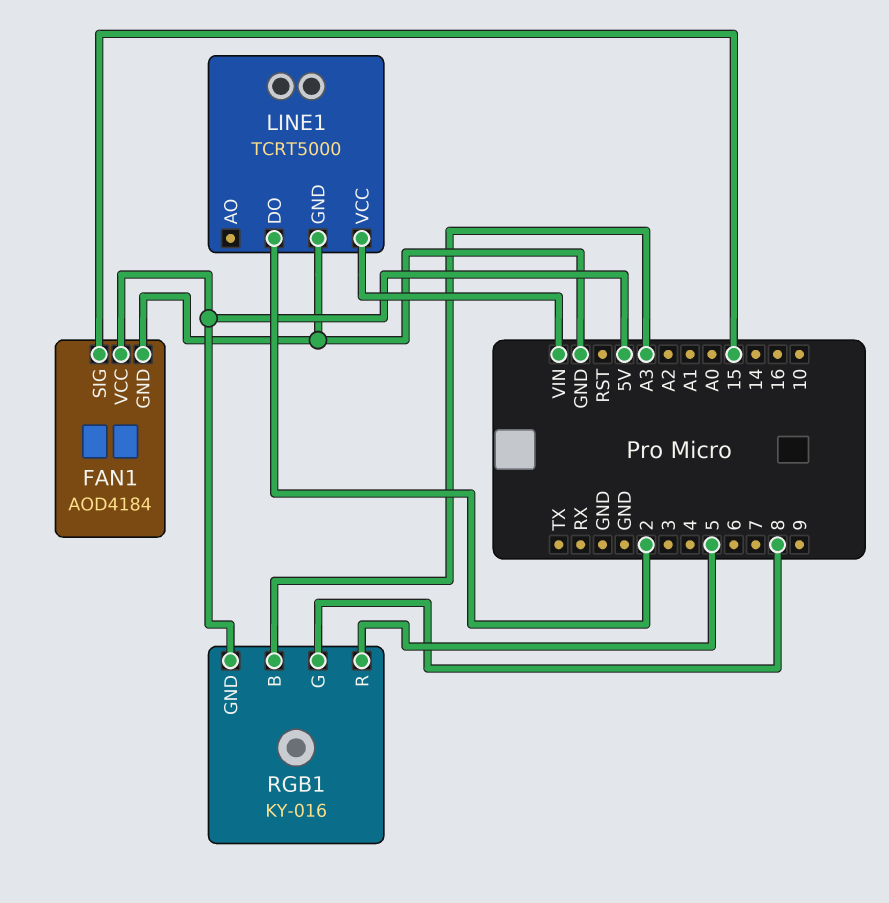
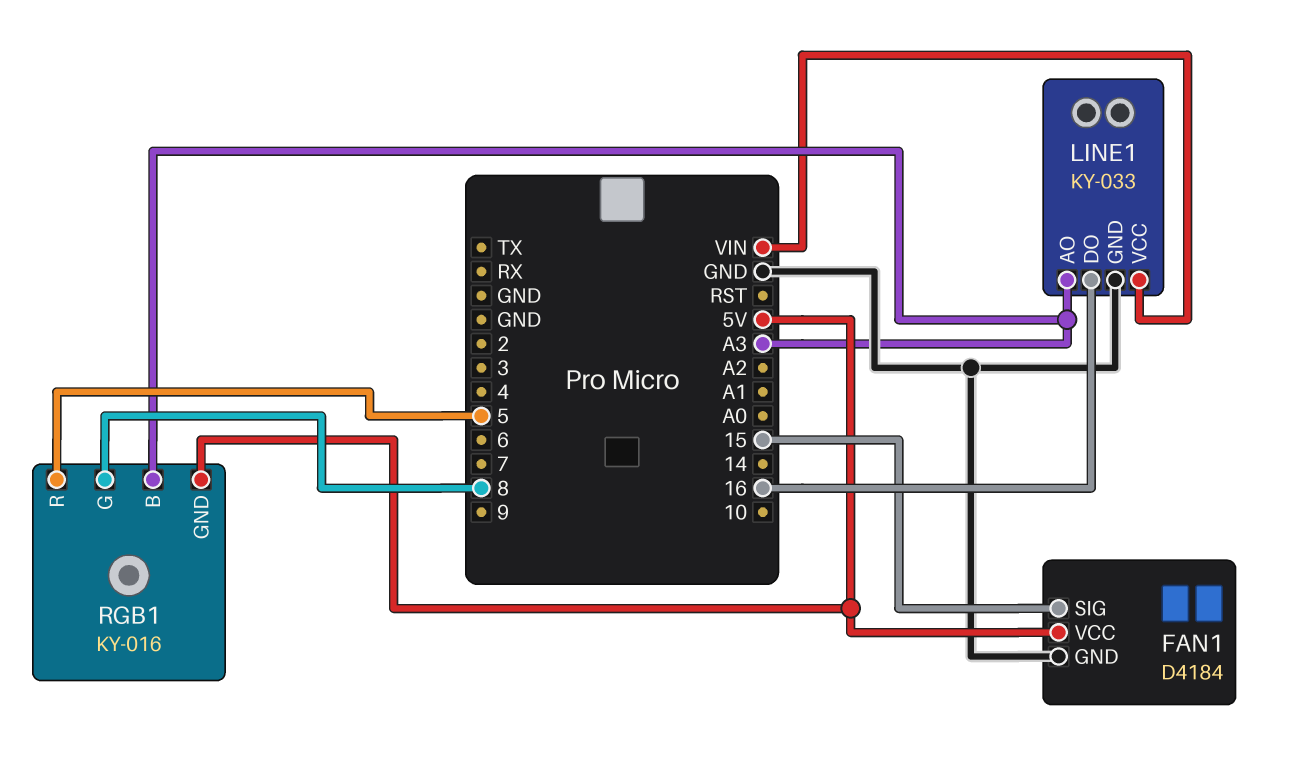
FAN1: AOD4184 -> D4184
LINE1: TCRT5000 -> KY-033
LINE1 pin AO: none -> A3
LINE1 pin DO: 2 -> 16

